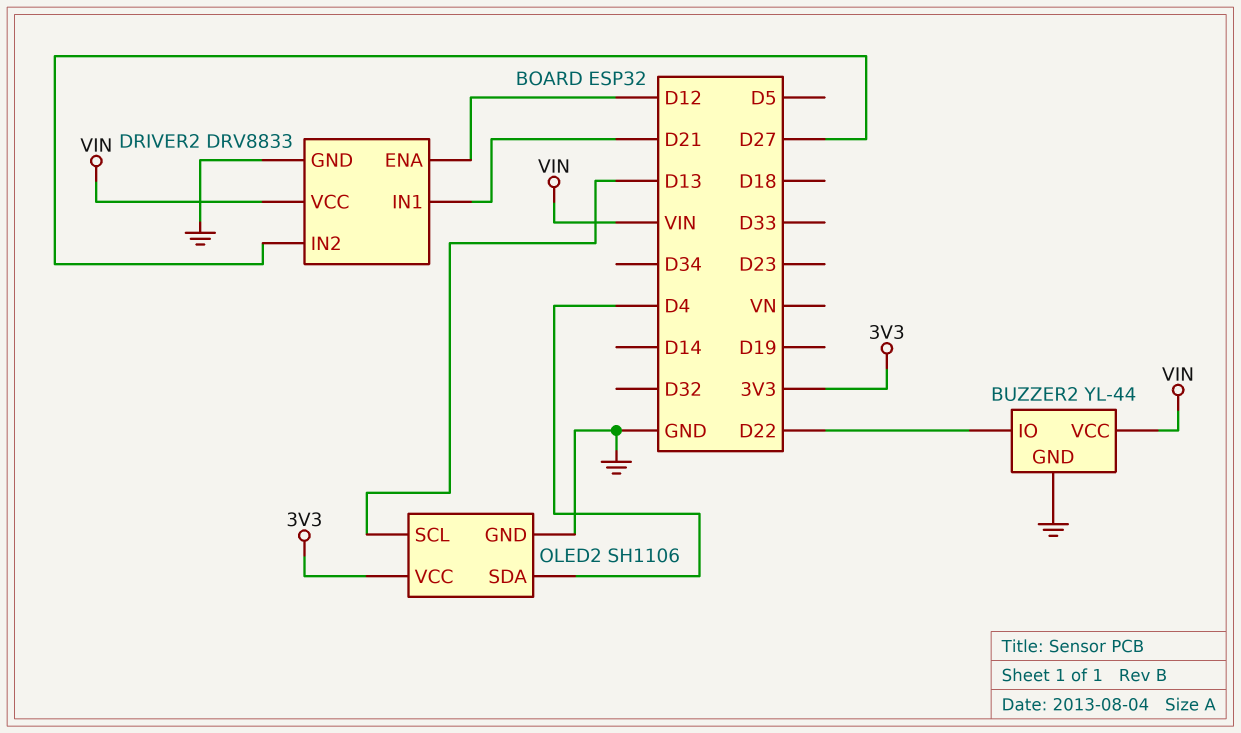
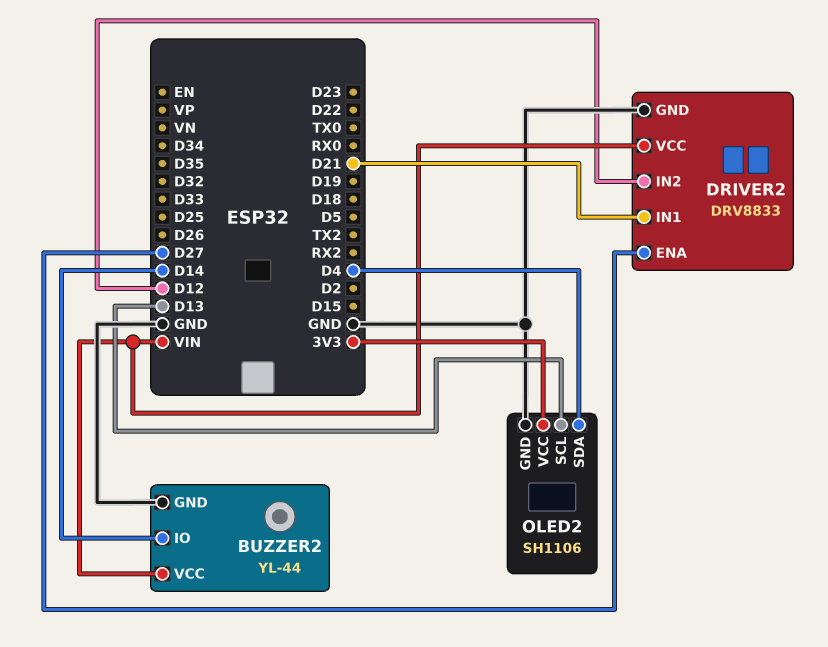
BUZZER2 pin IO: D22 -> D14
DRIVER2 pin ENA: D12 -> D27
DRIVER2 pin IN2: D27 -> D12

